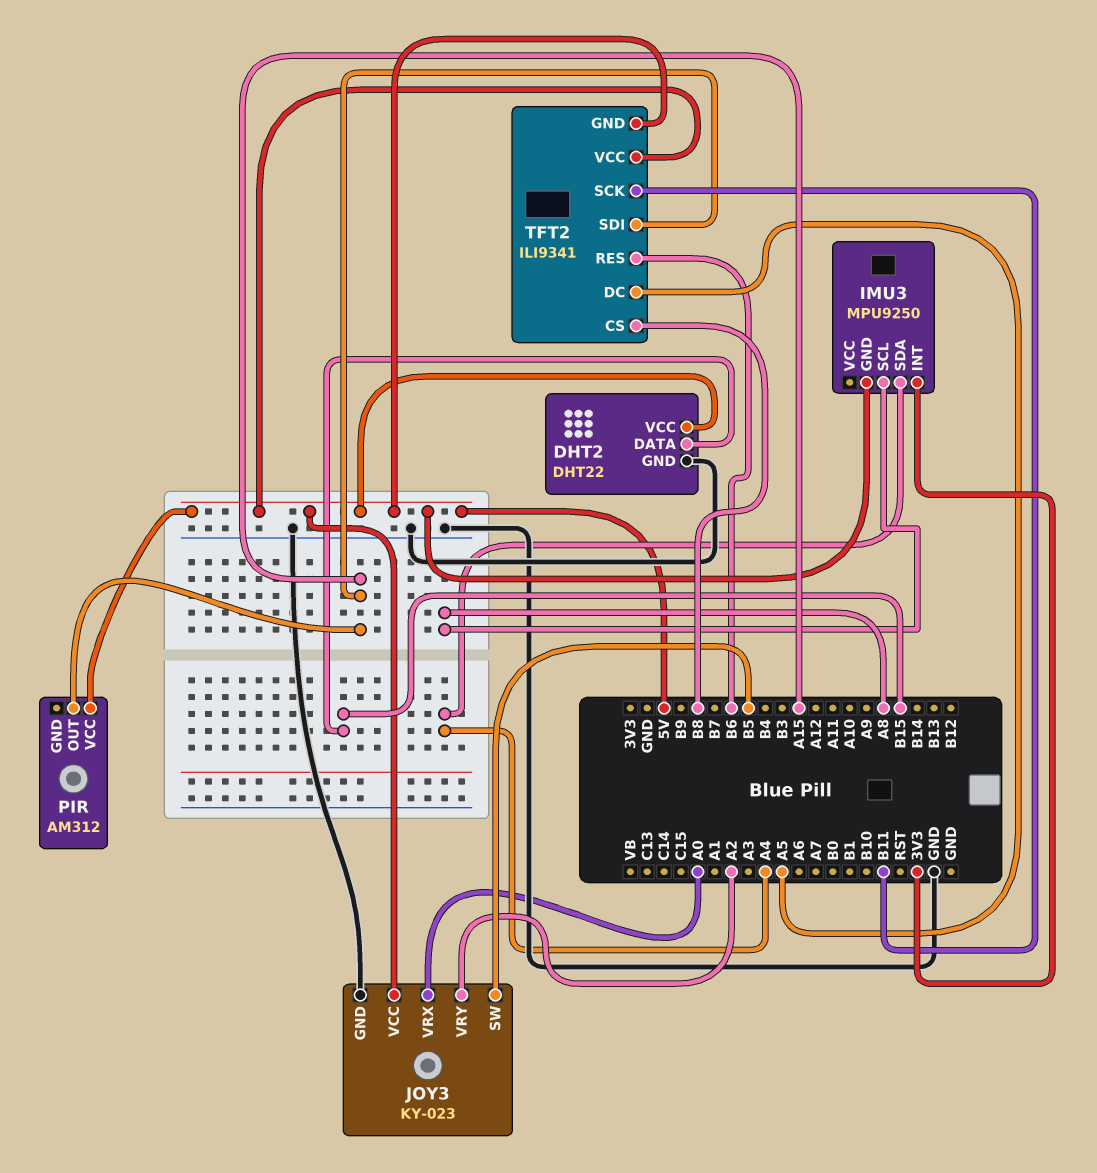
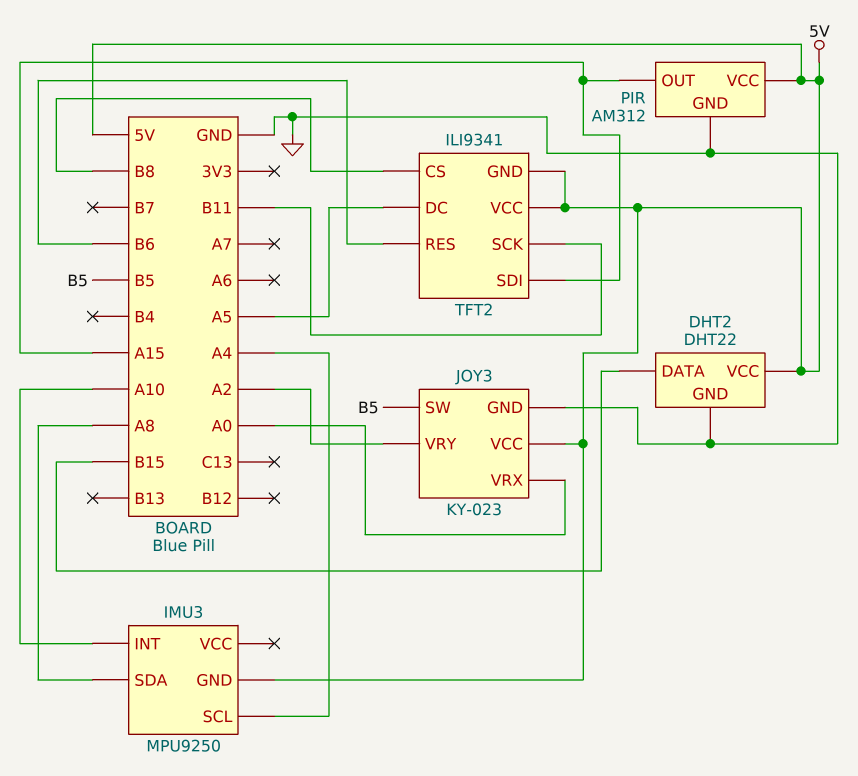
IMU3 pin INT: 3V3 -> A10
IMU3 pin SCL: A8 -> A4
IMU3 pin SDA: A4 -> A8
PIR pin GND: none -> GND

